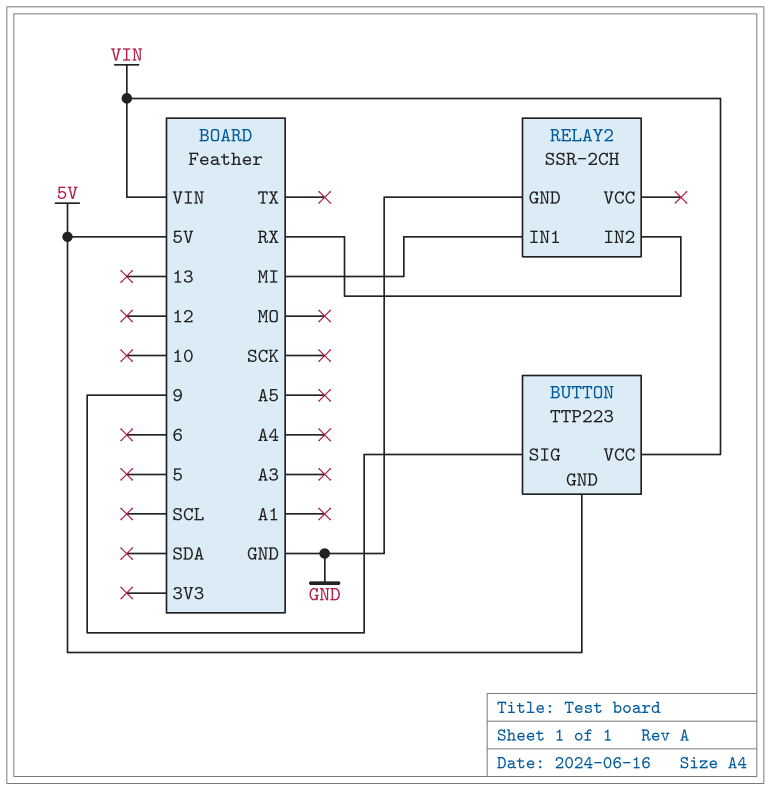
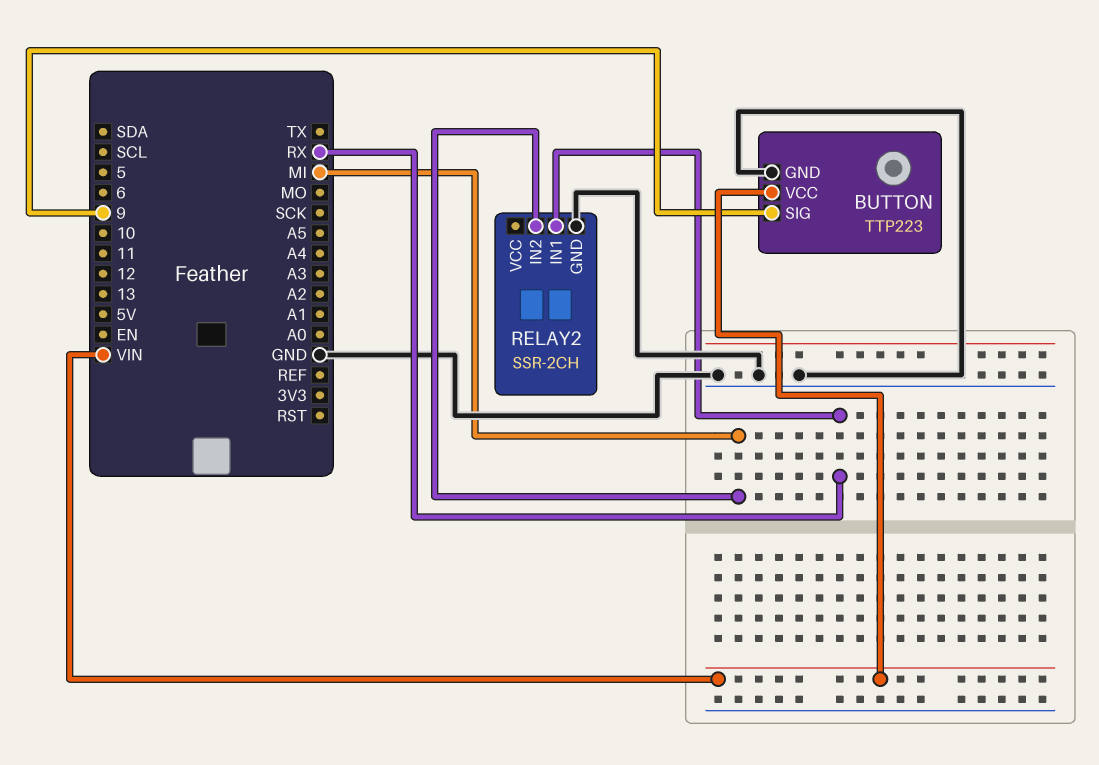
BUTTON pin GND: 5V -> GND
RELAY2 pin IN1: MI -> RX
RELAY2 pin IN2: RX -> MI

